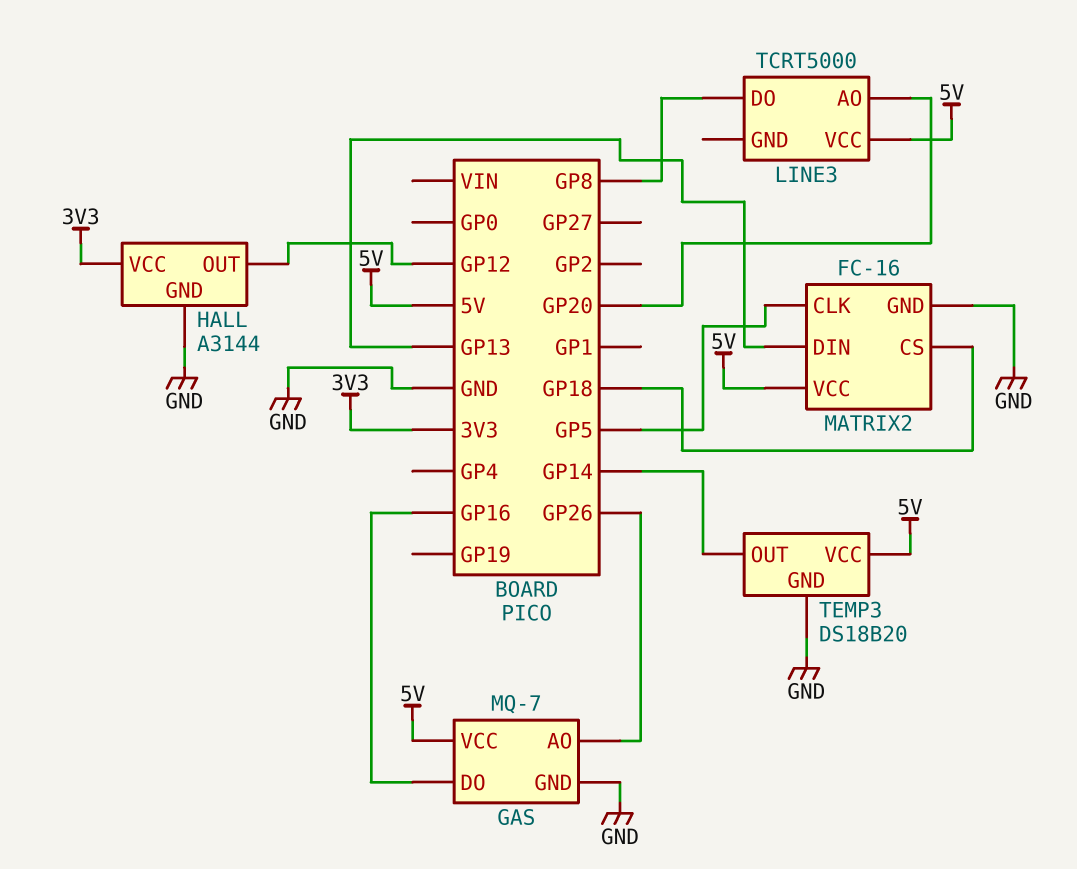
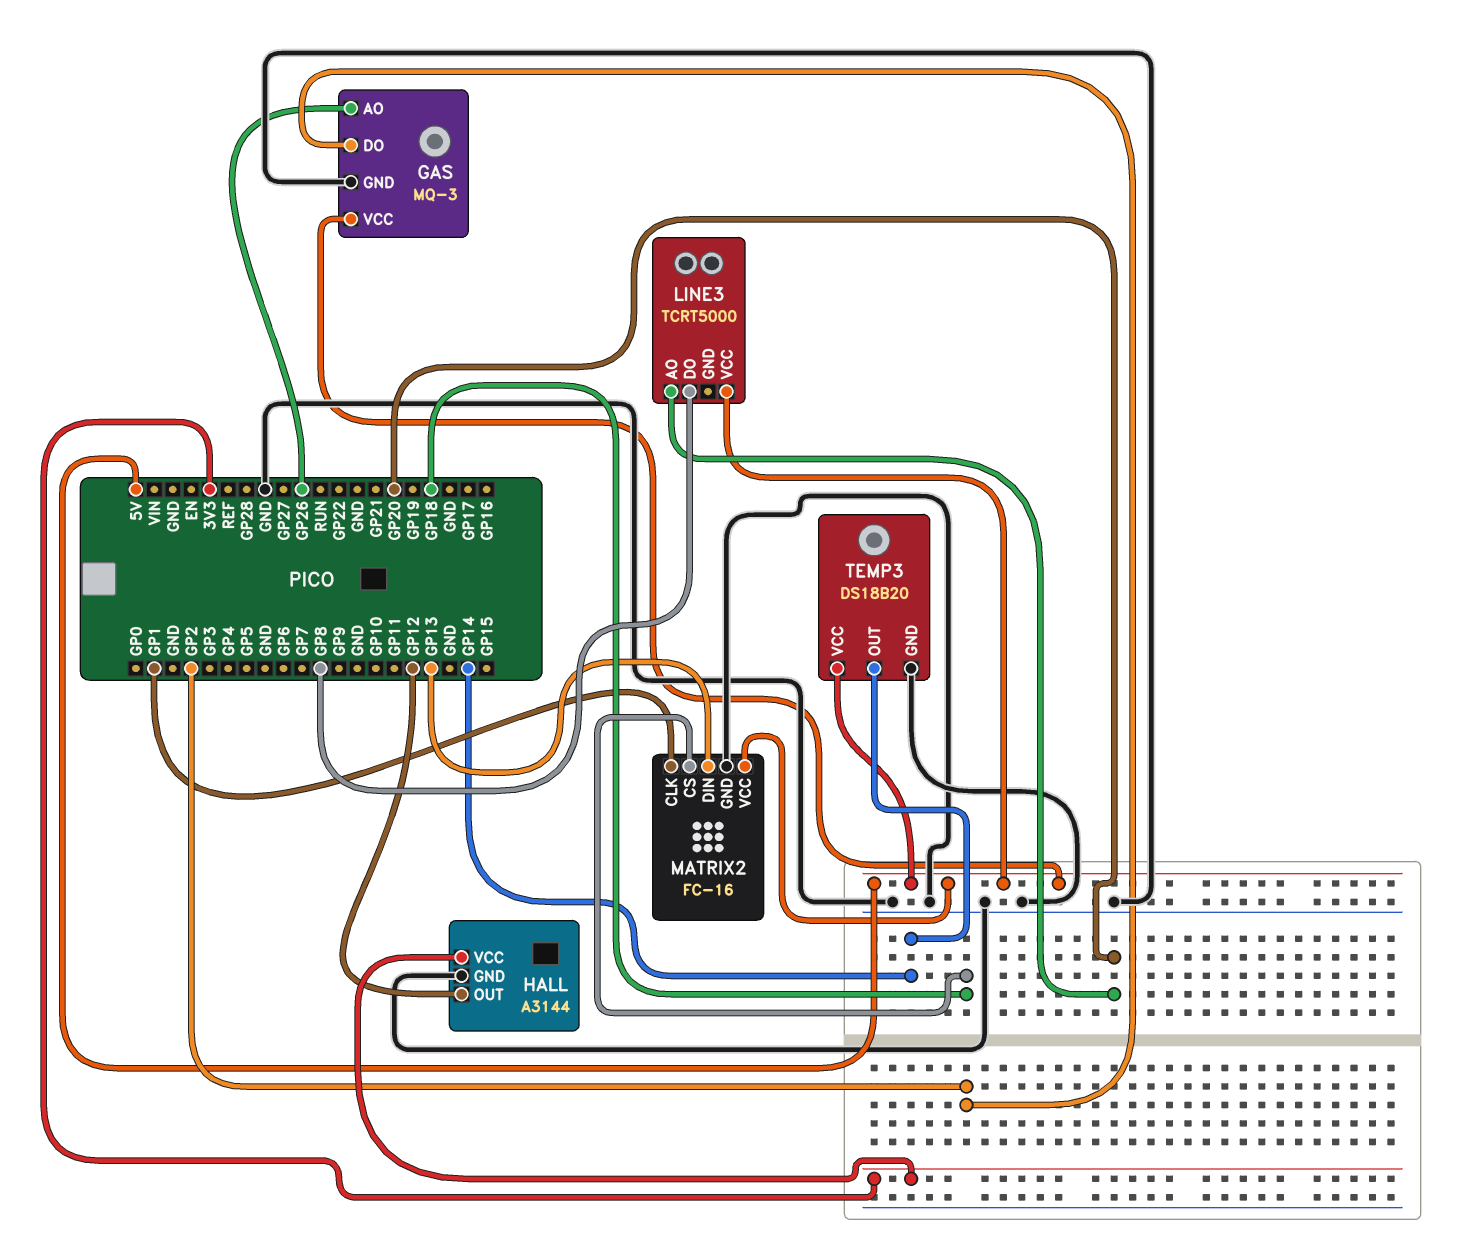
GAS: MQ-7 -> MQ-3
GAS pin DO: GP16 -> GP2
MATRIX2 pin CLK: GP5 -> GP1

